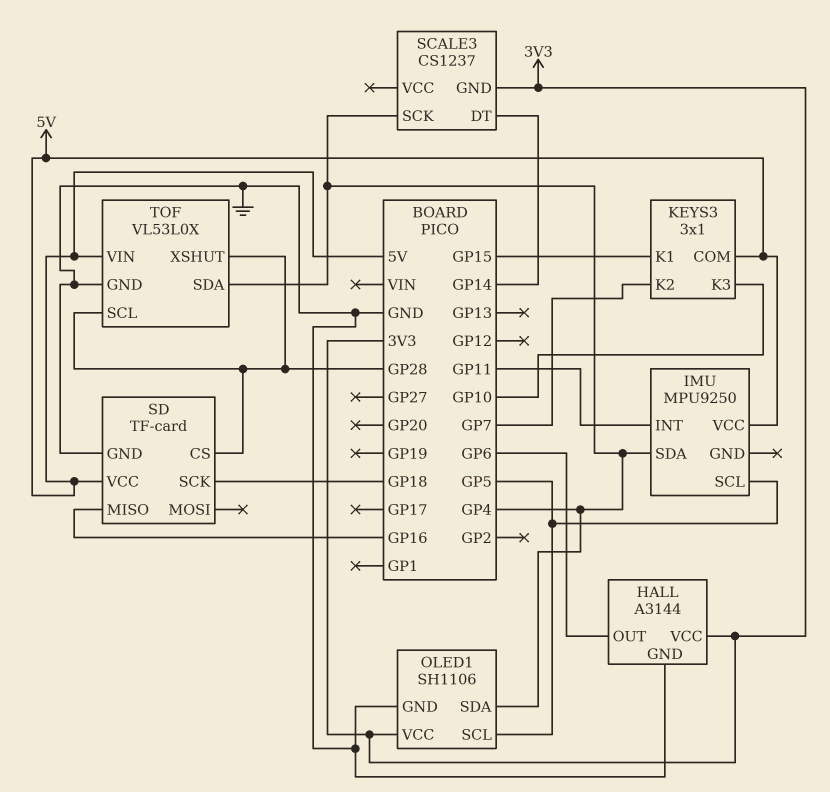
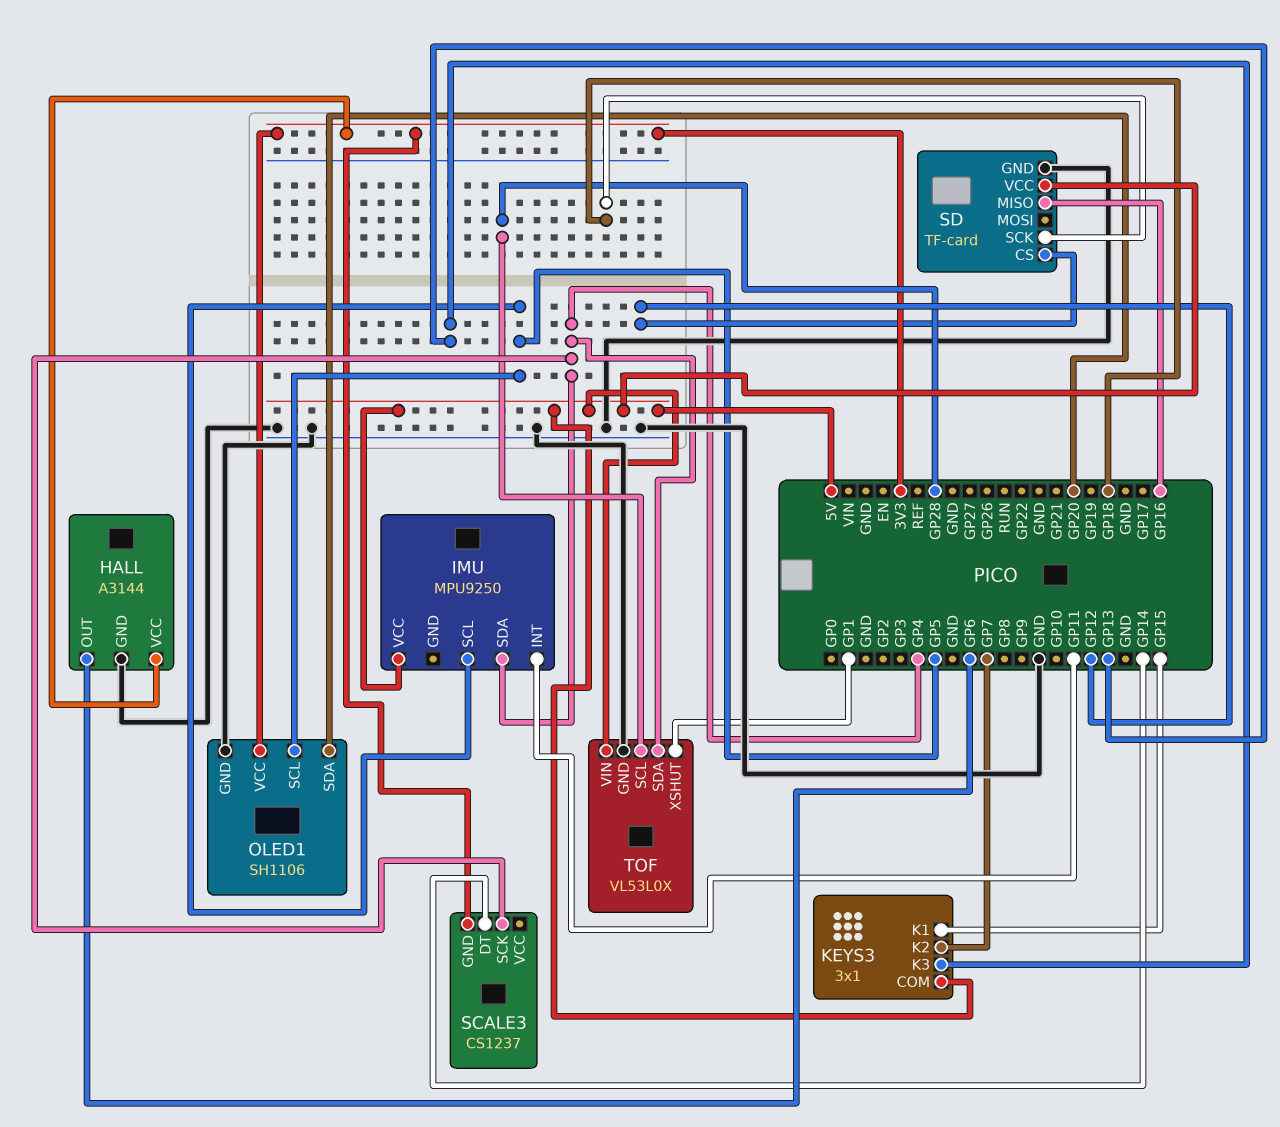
KEYS3 pin K3: GP10 -> GP13
OLED1 pin SDA: GP4 -> GP20
SD pin CS: GP28 -> GP12
TOF pin XSHUT: GP28 -> GP1

